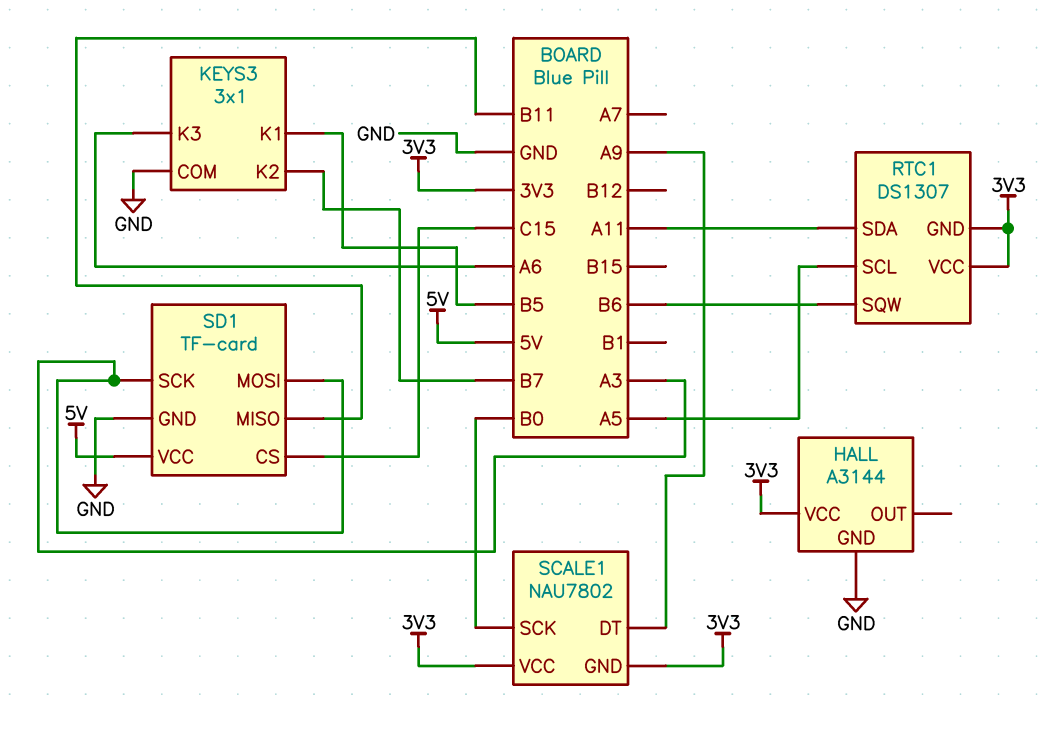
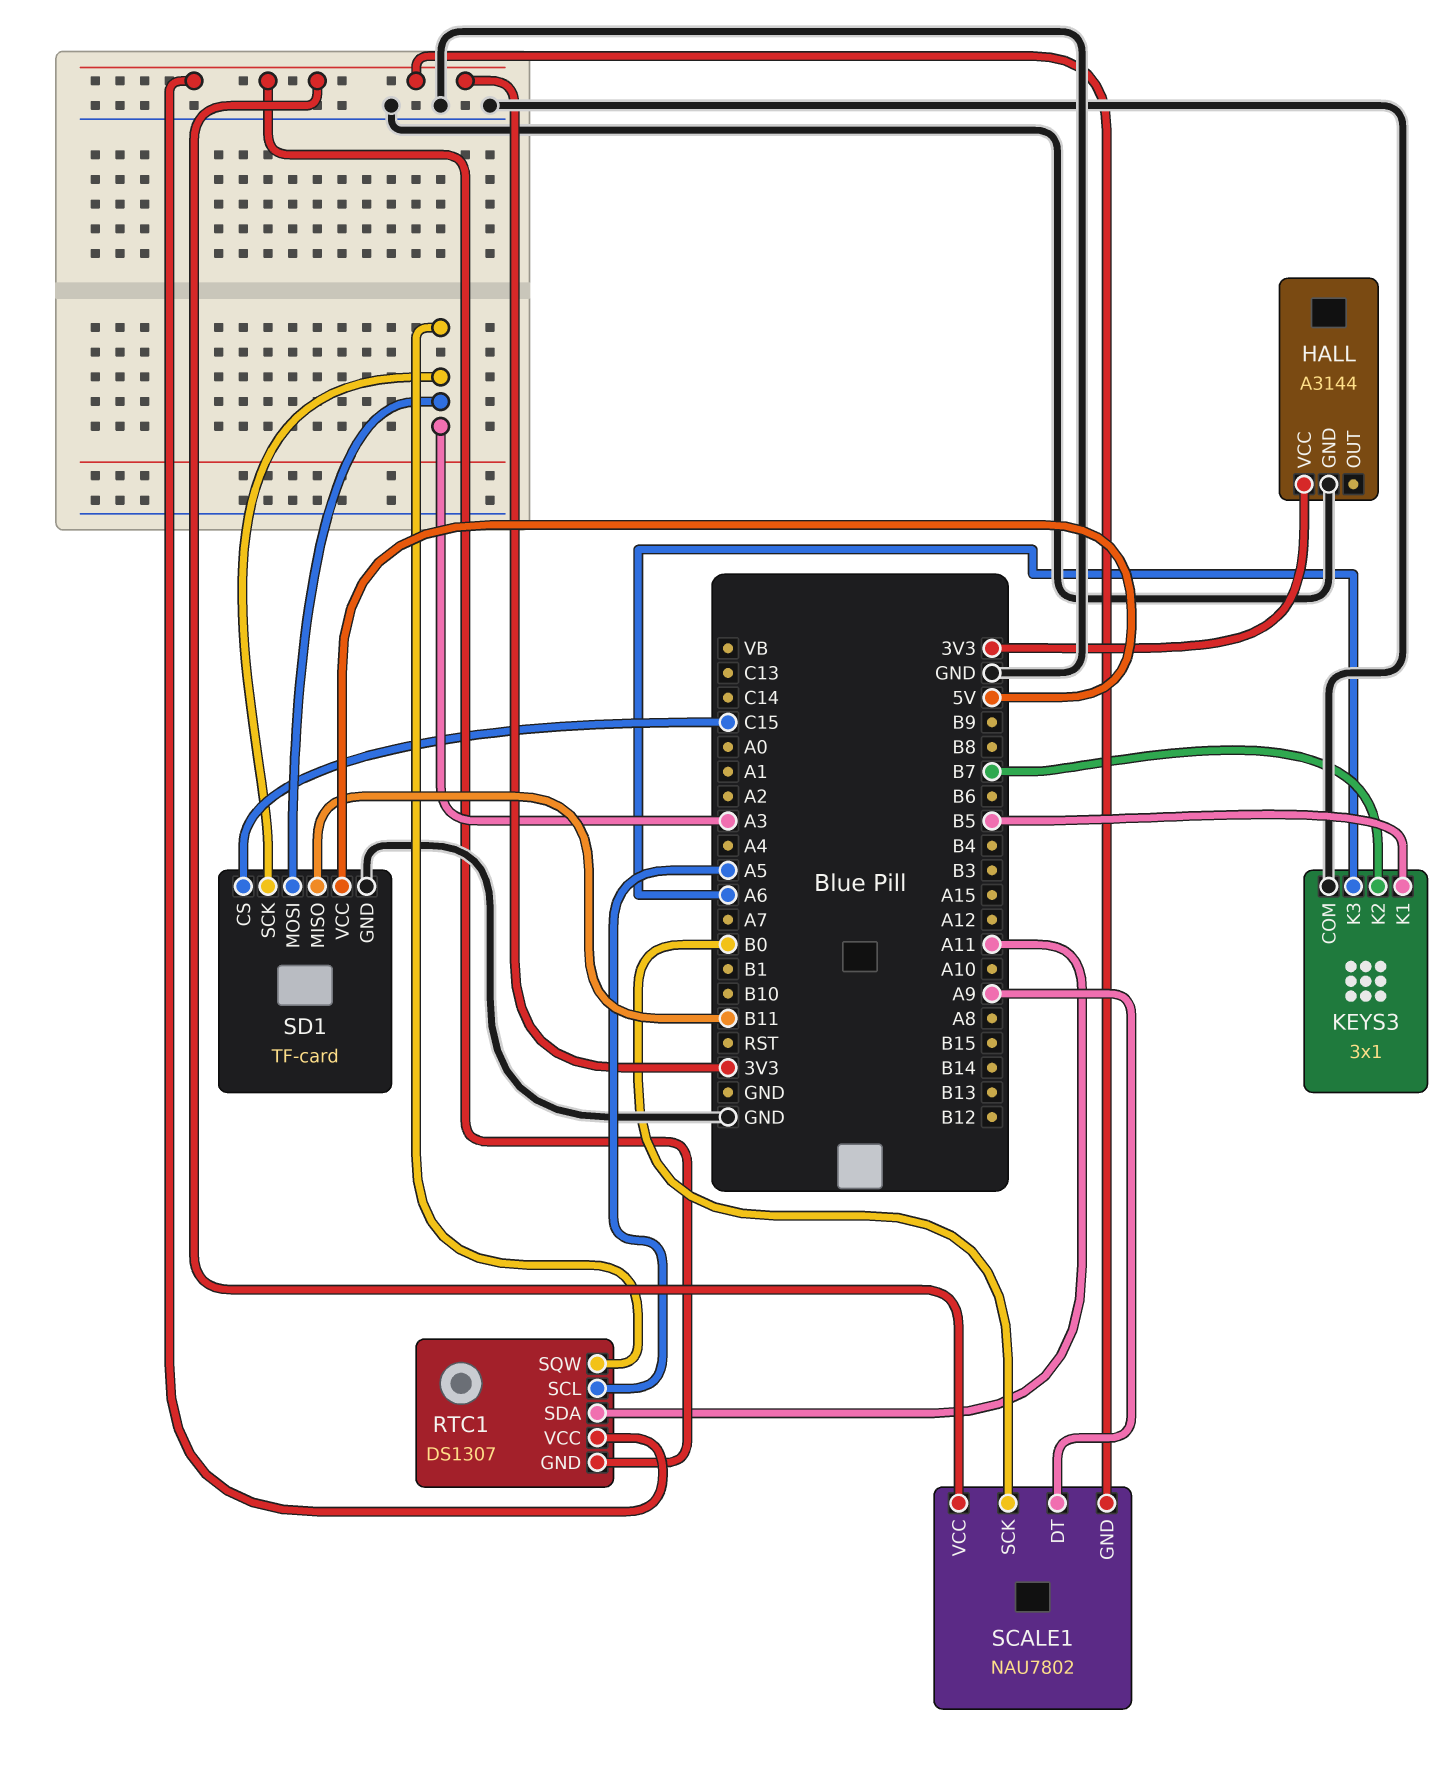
RTC1 pin SQW: B6 -> A3

